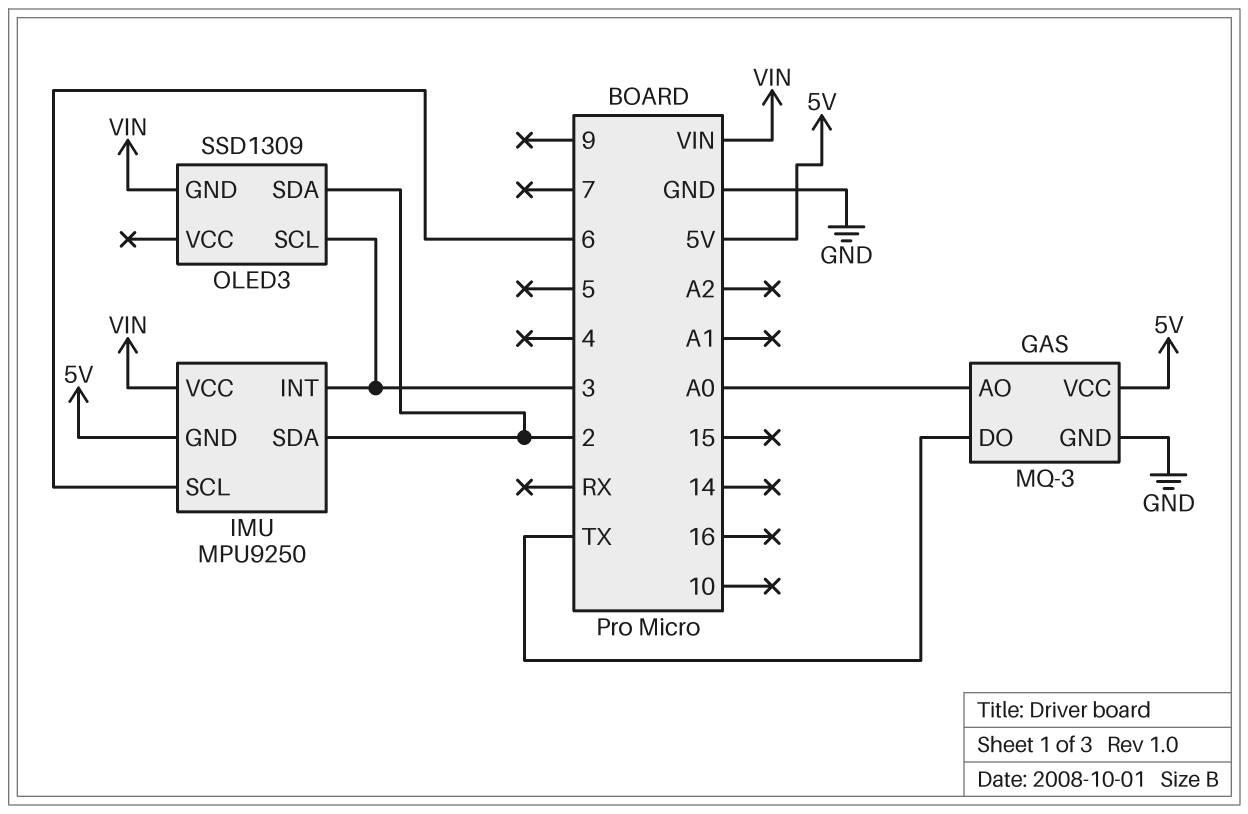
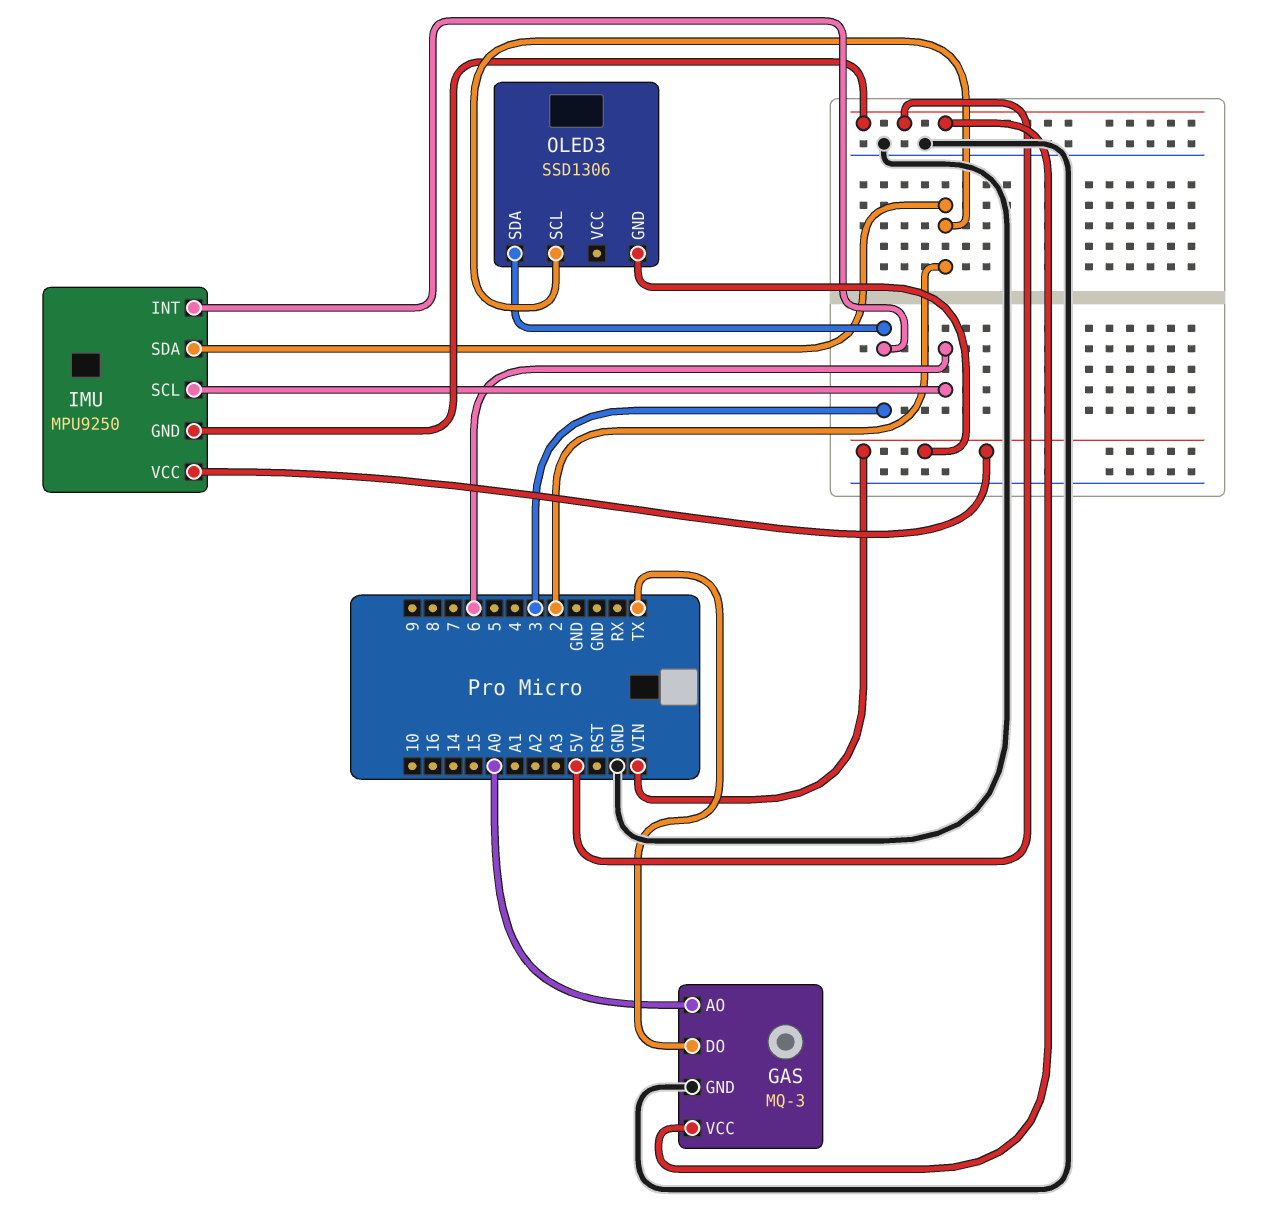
OLED3: SSD1309 -> SSD1306
OLED3 pin SCL: 3 -> 2
OLED3 pin SDA: 2 -> 3

